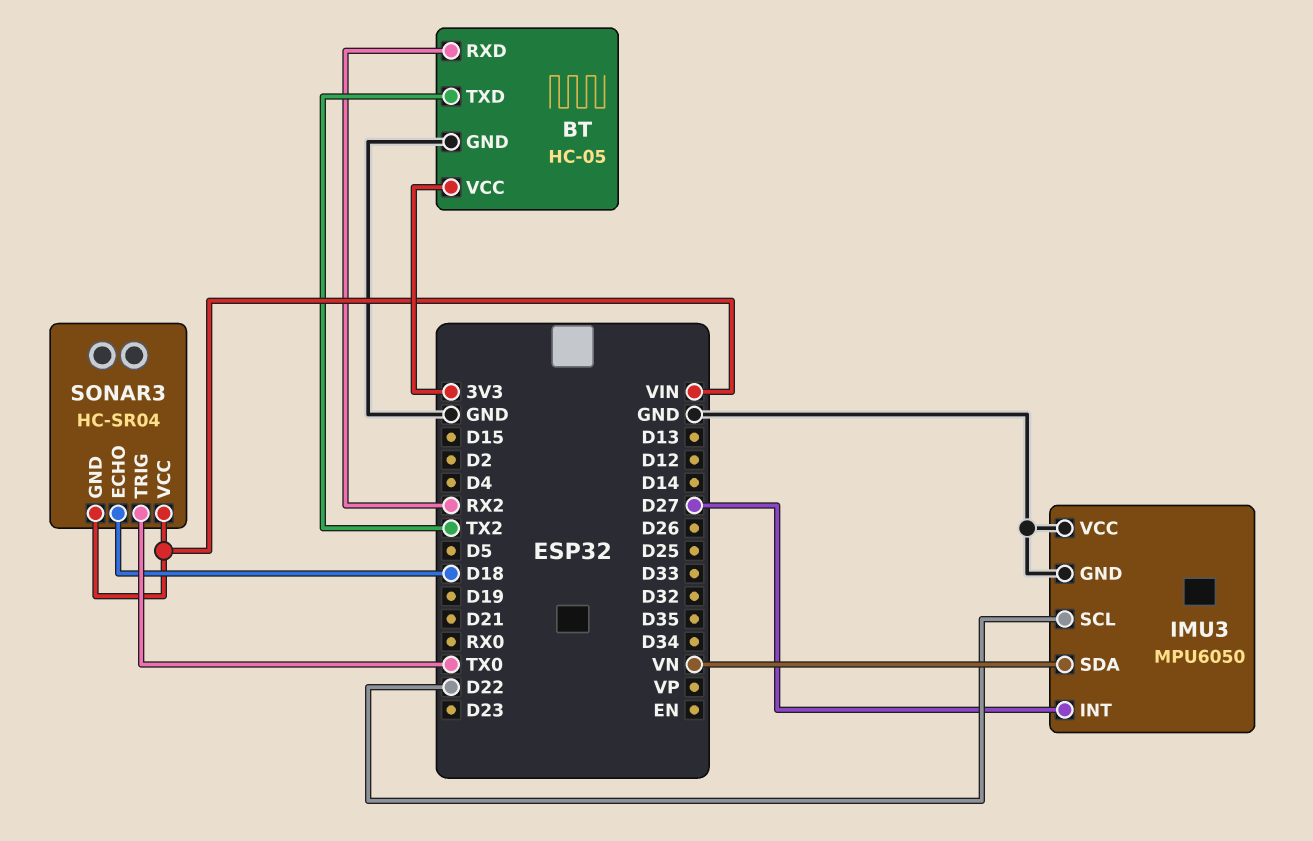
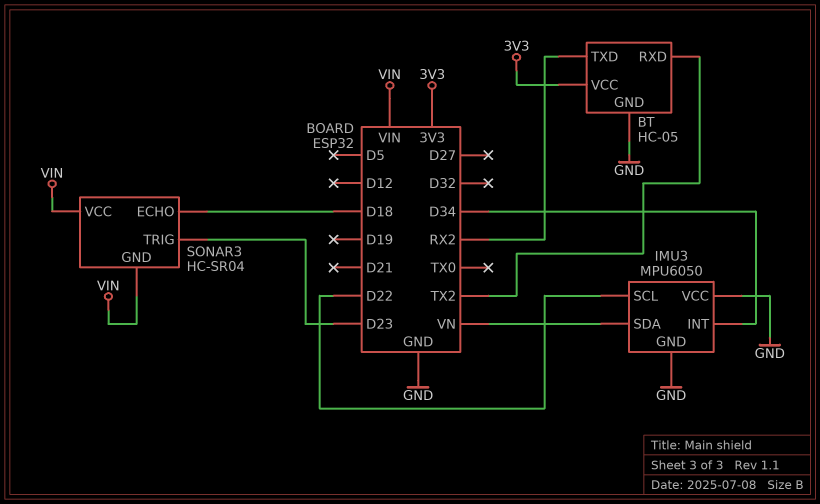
BT pin RXD: RX2 -> TX2
BT pin TXD: TX2 -> RX2
IMU3 pin INT: D27 -> D34
SONAR3 pin TRIG: TX0 -> D23

